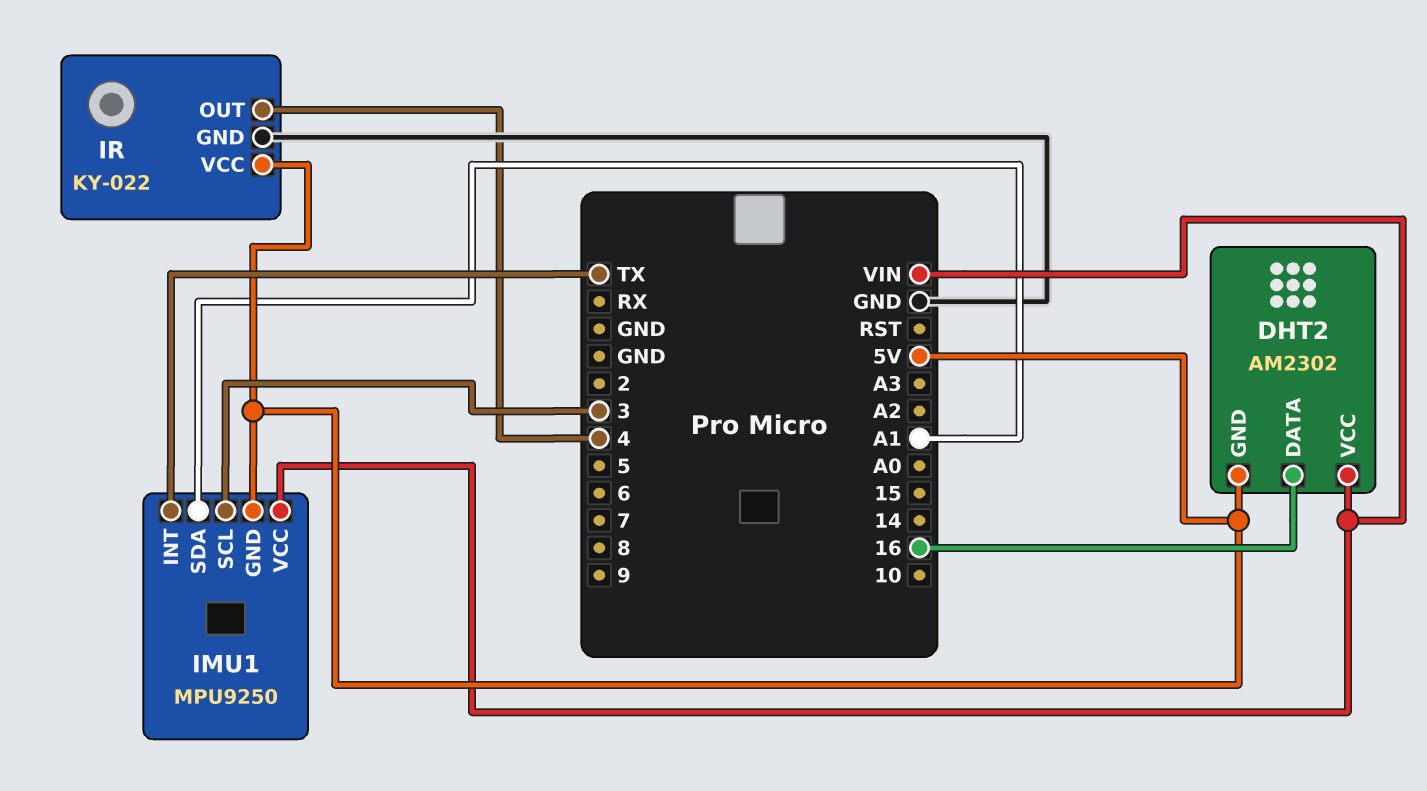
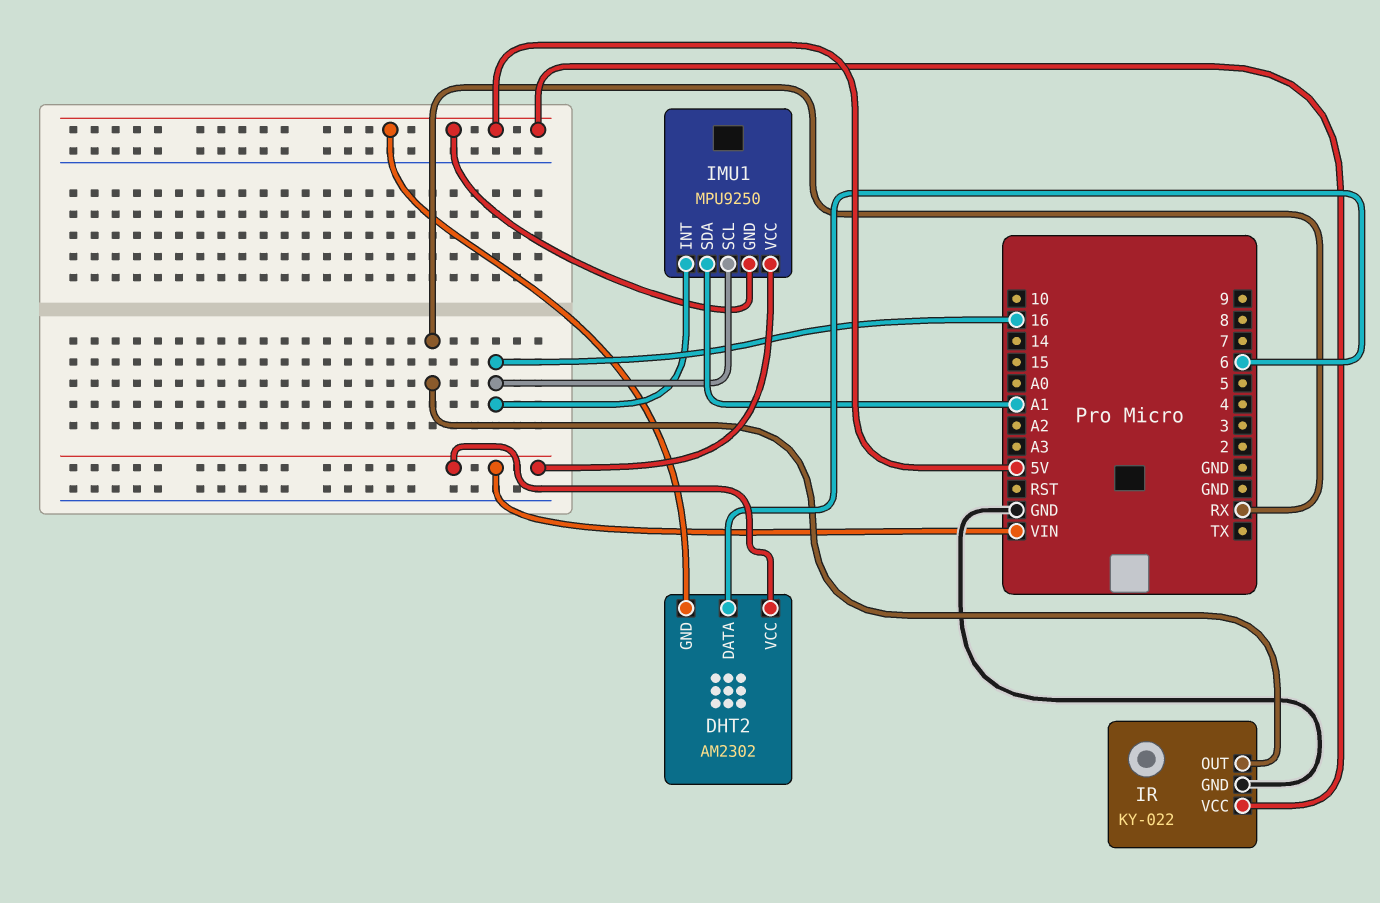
DHT2 pin DATA: 16 -> 6
IMU1 pin INT: TX -> 16
IMU1 pin SCL: 3 -> 16
IR pin OUT: 4 -> RX

